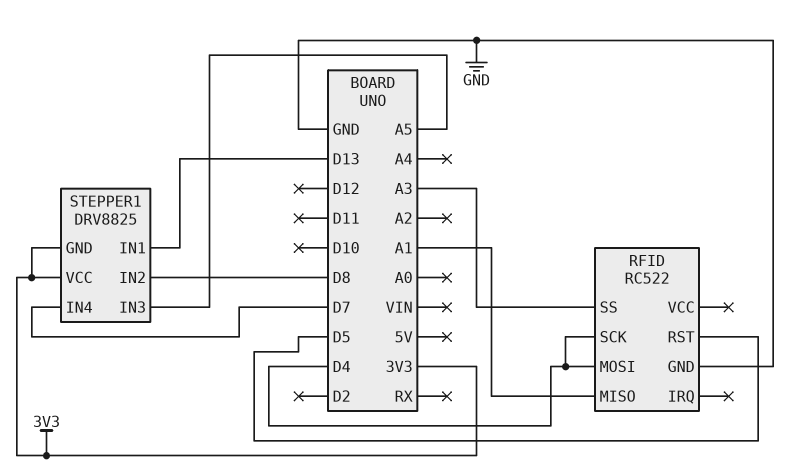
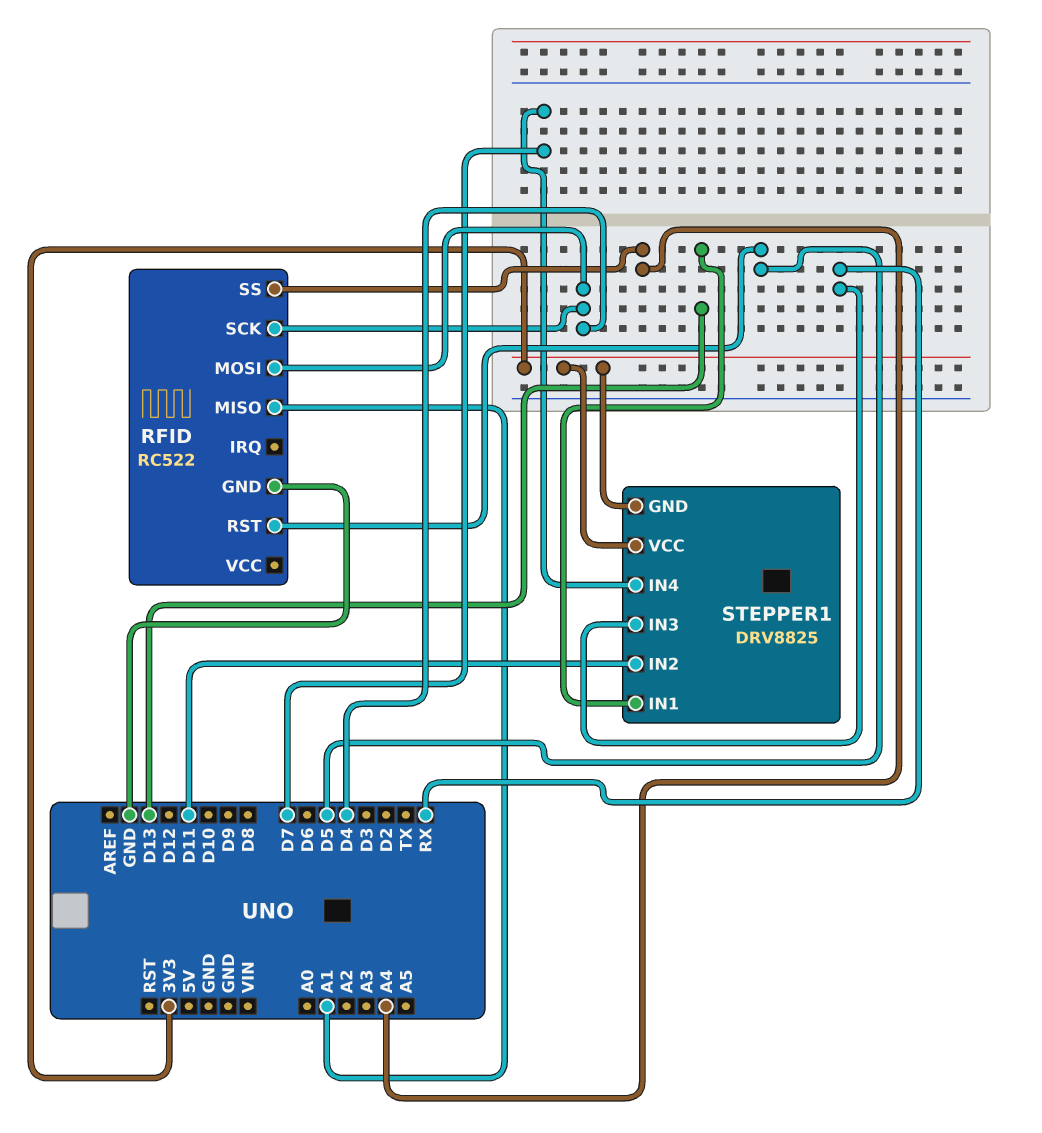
RFID pin SS: A3 -> A4
STEPPER1 pin IN2: D8 -> D11
STEPPER1 pin IN3: A5 -> RX

